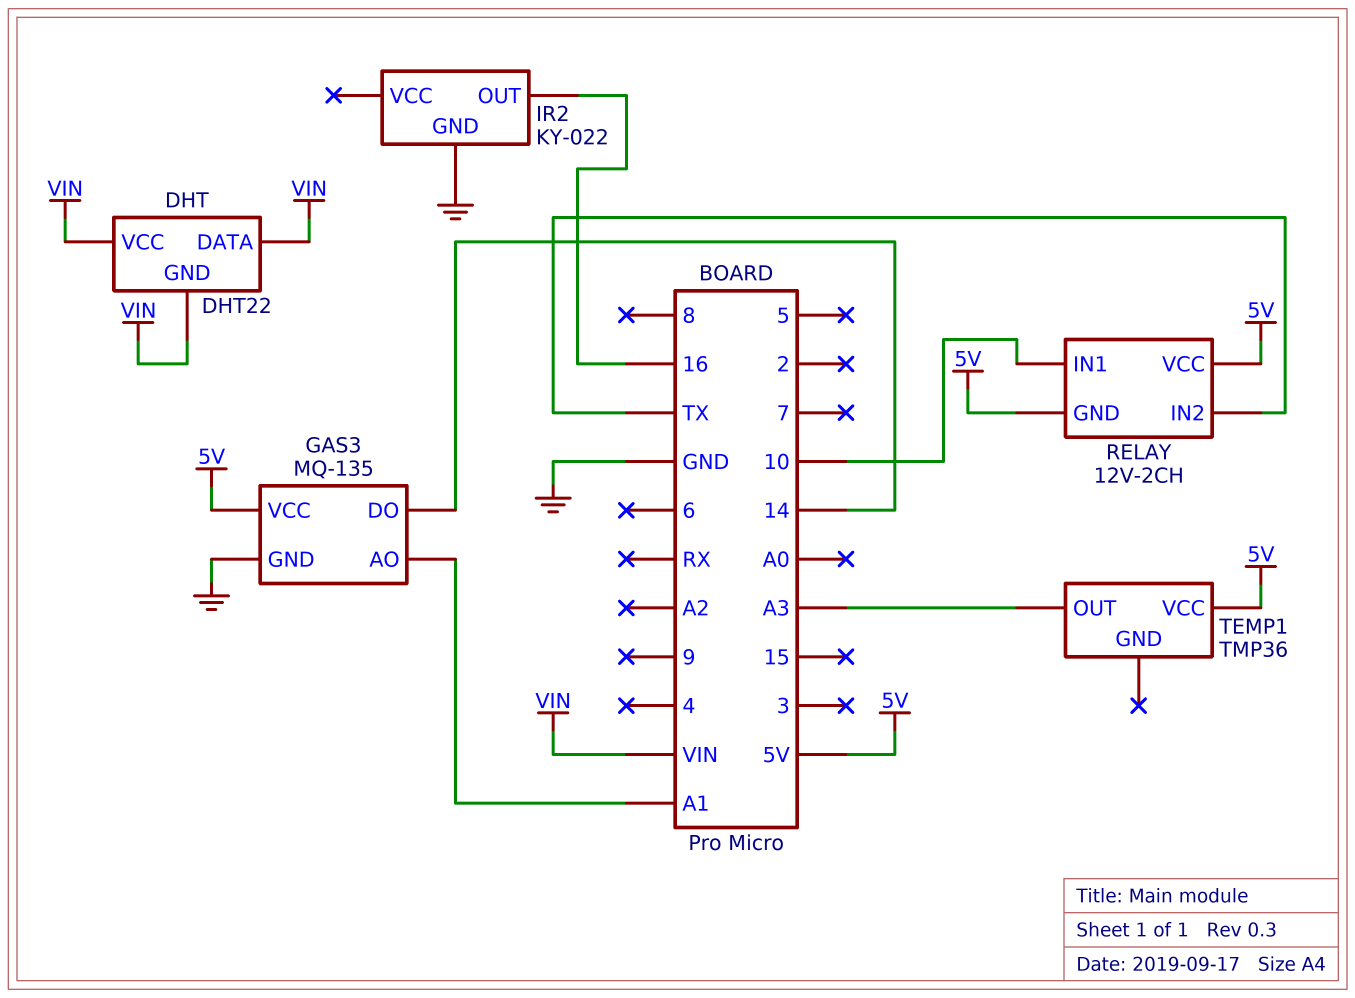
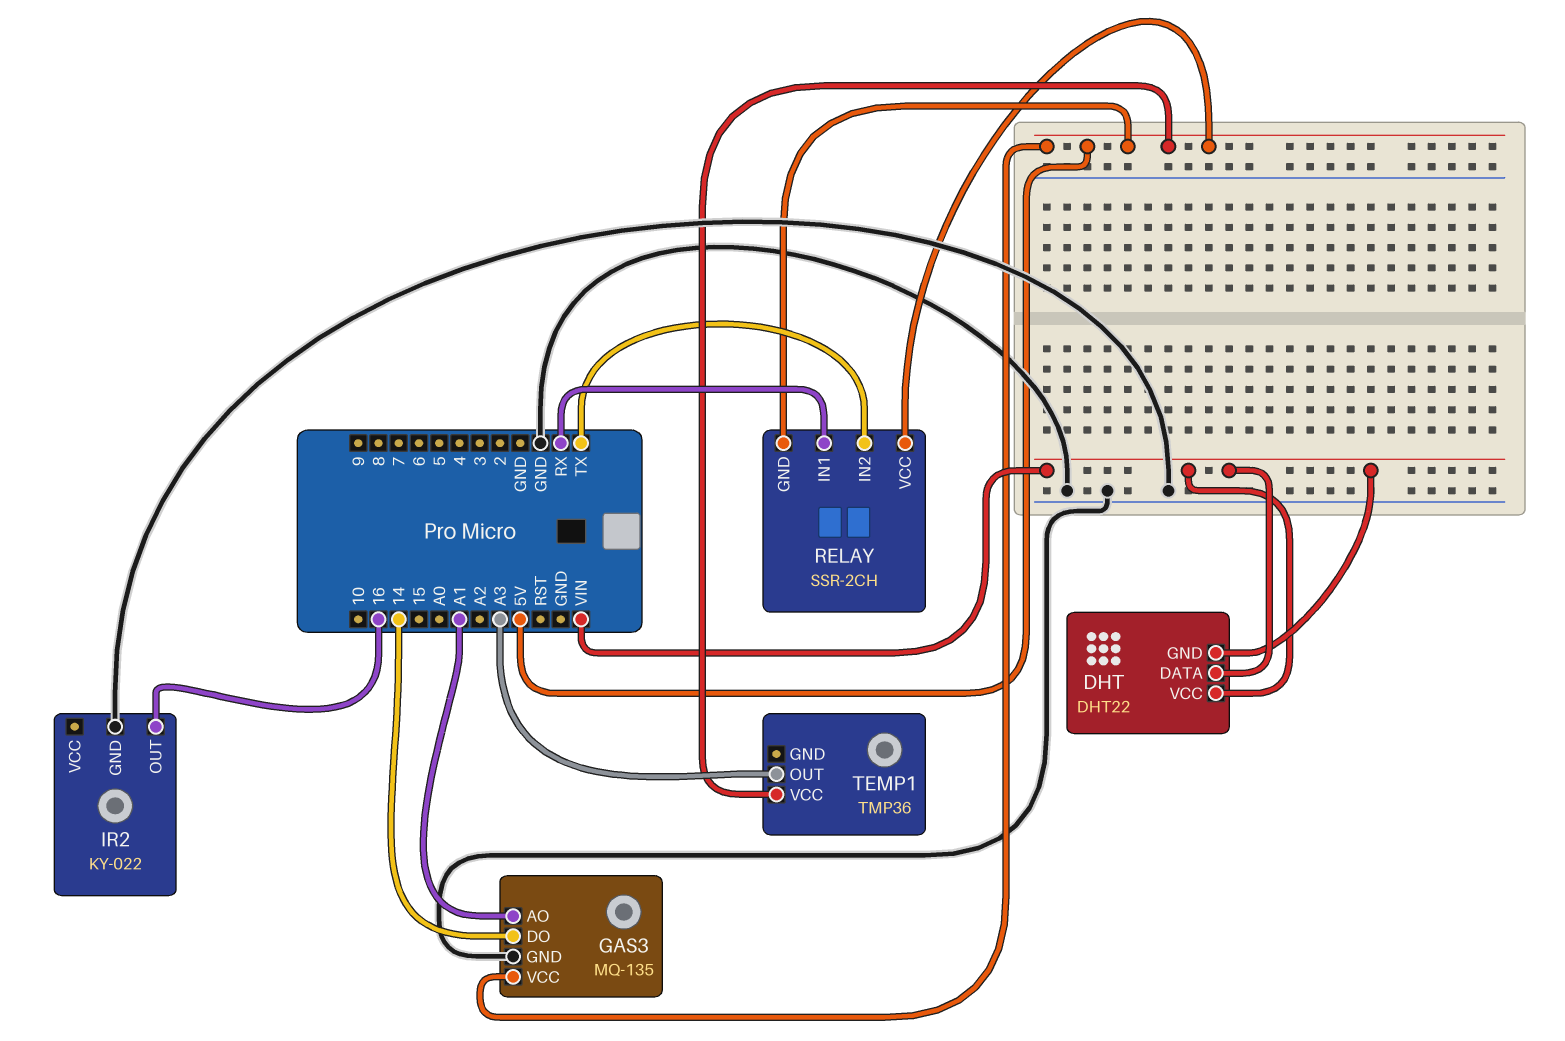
RELAY: 12V-2CH -> SSR-2CH
RELAY pin IN1: 10 -> RX

